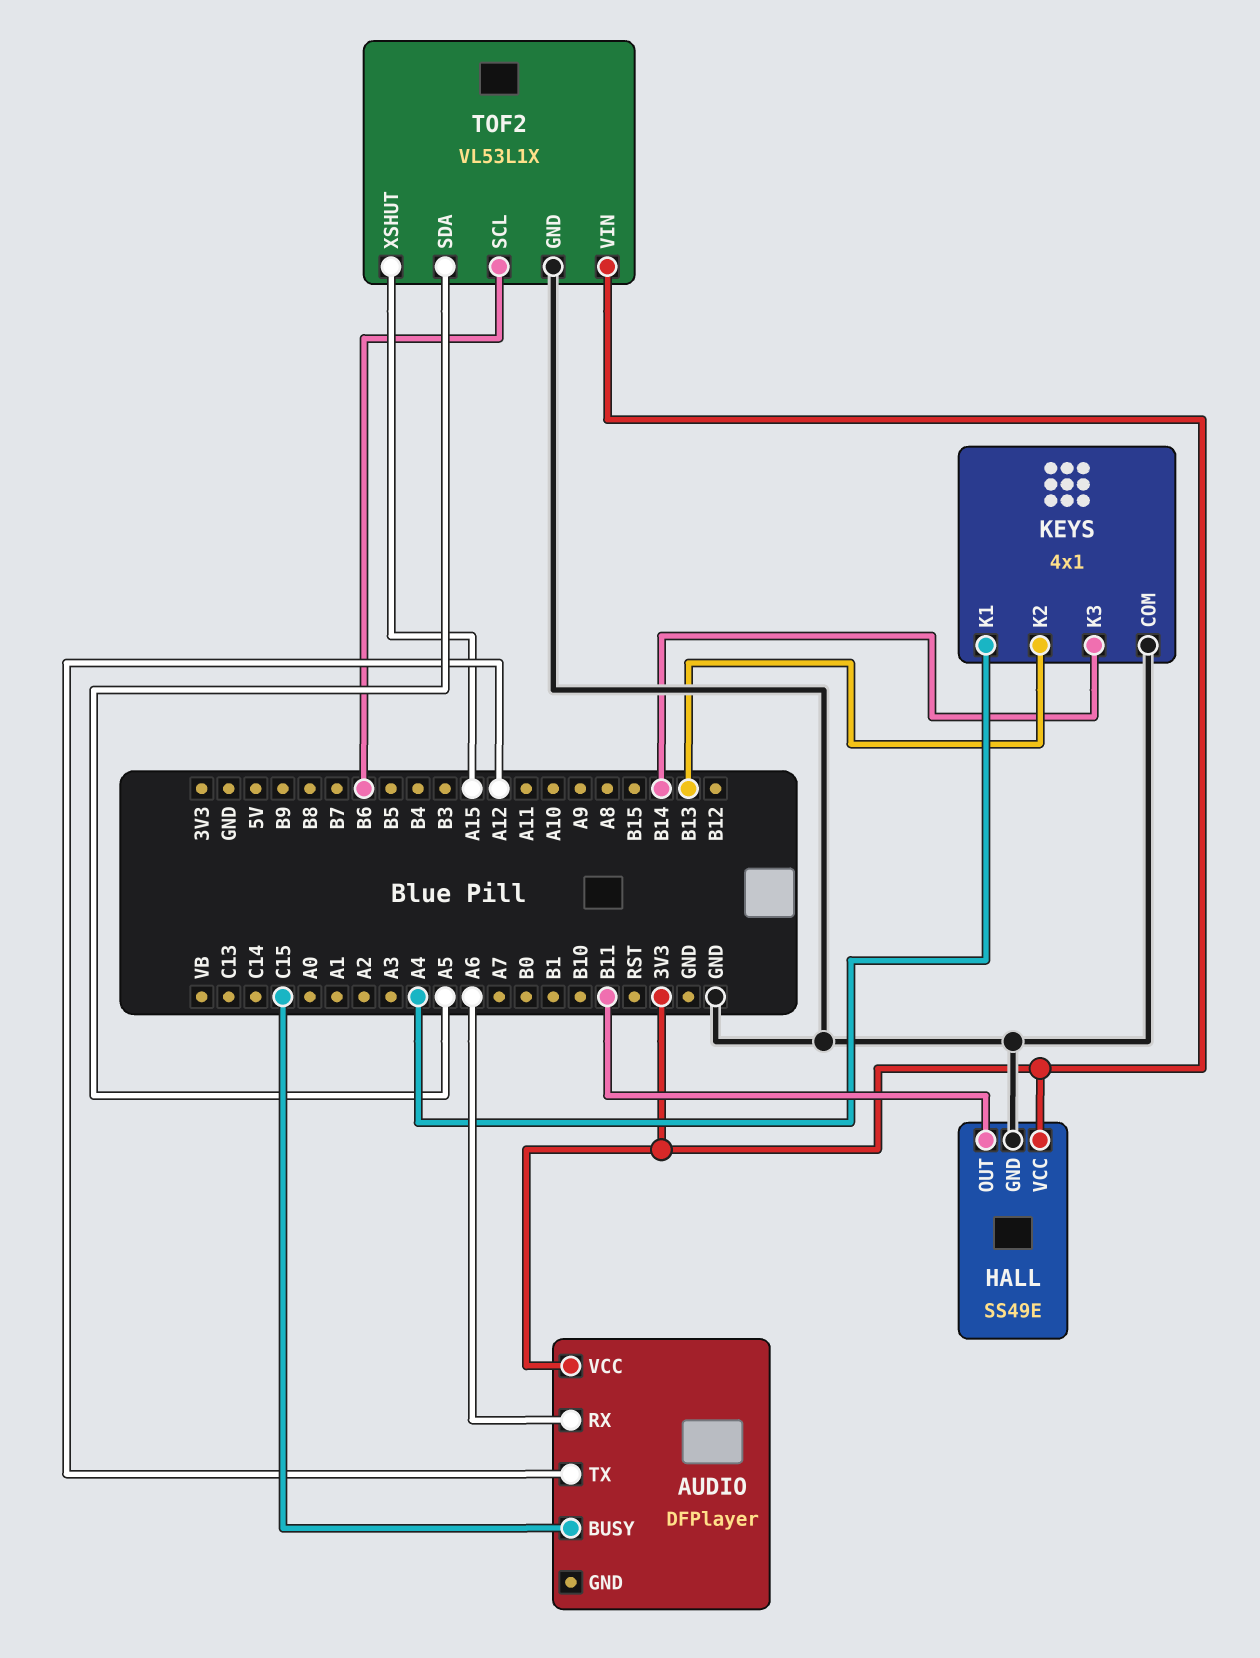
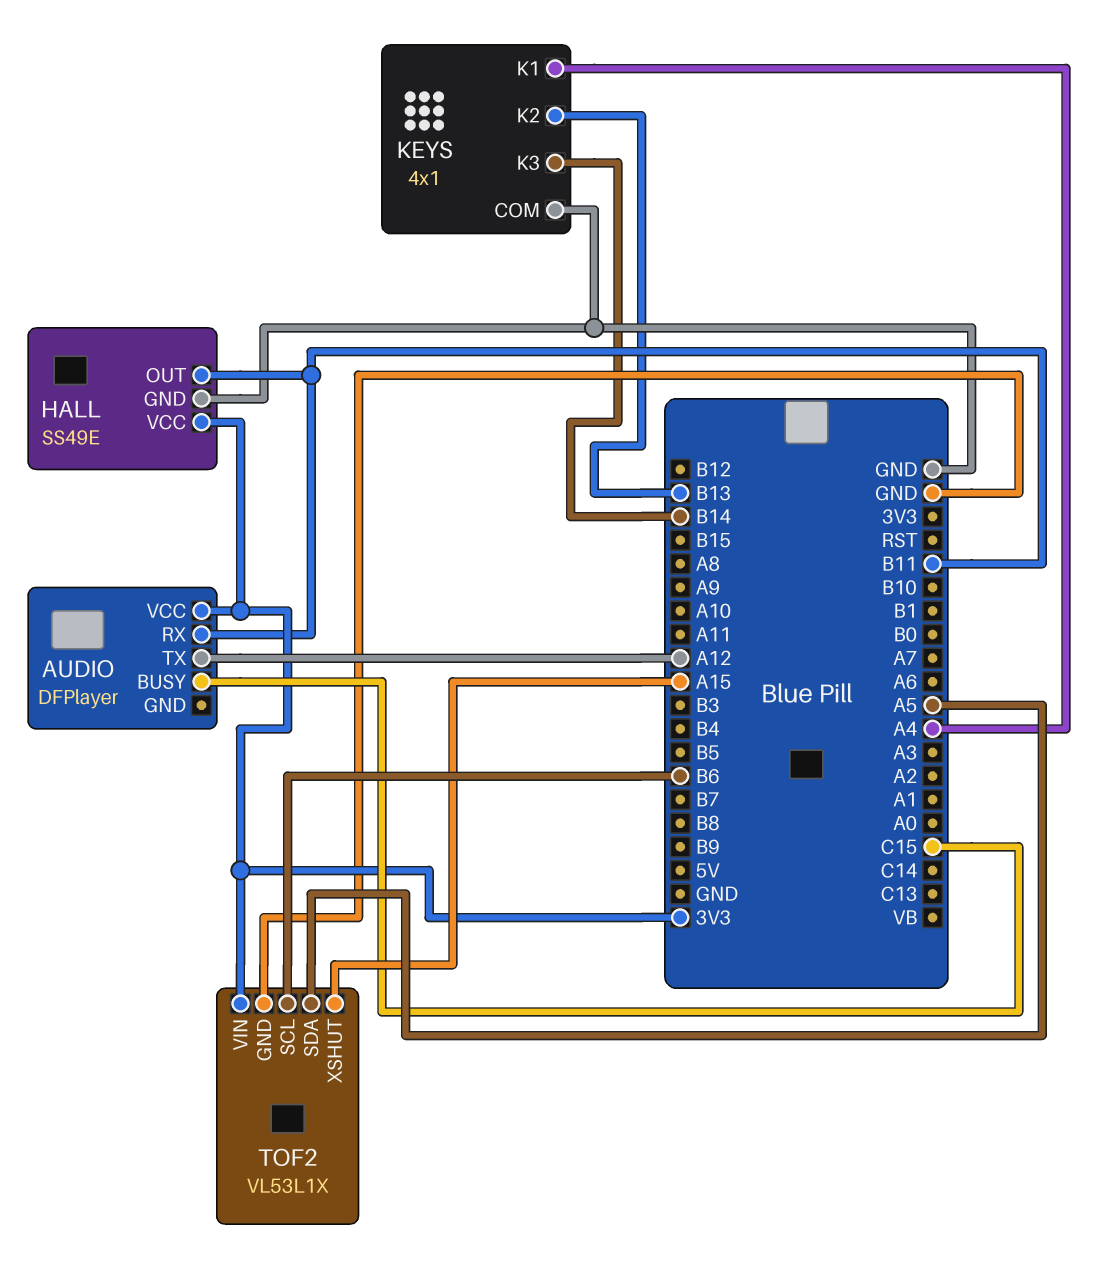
AUDIO pin RX: A6 -> B11

